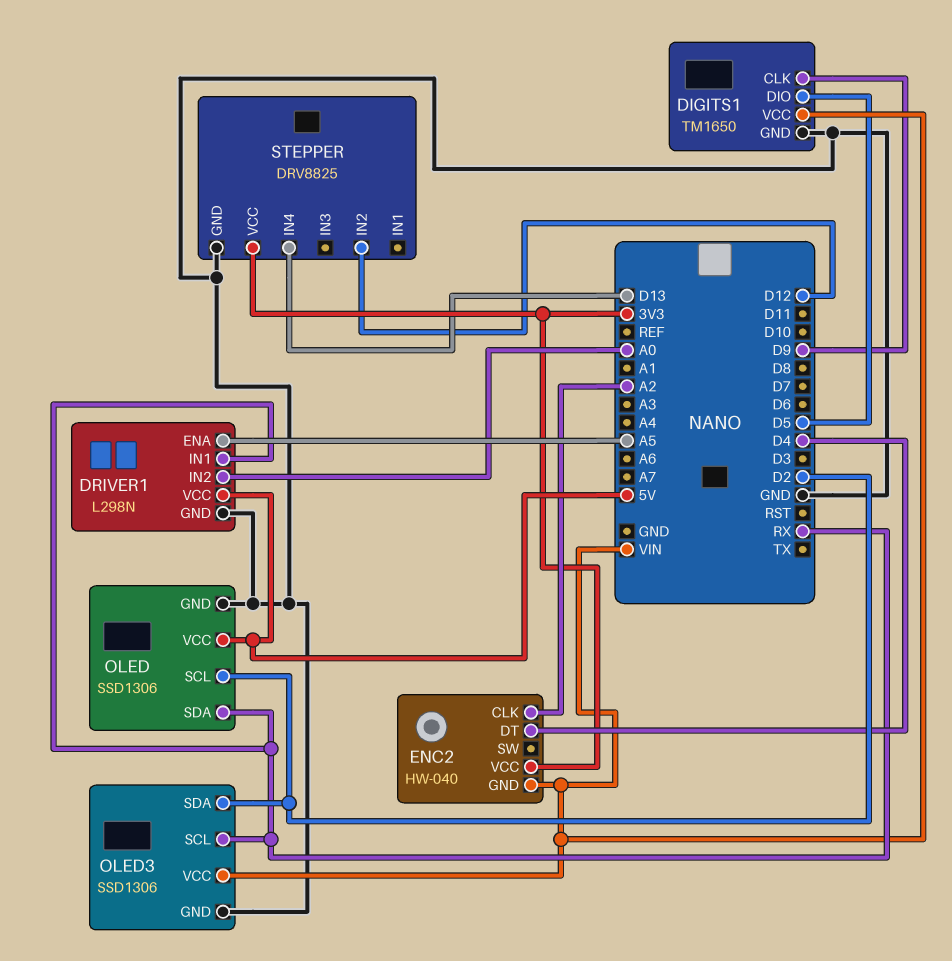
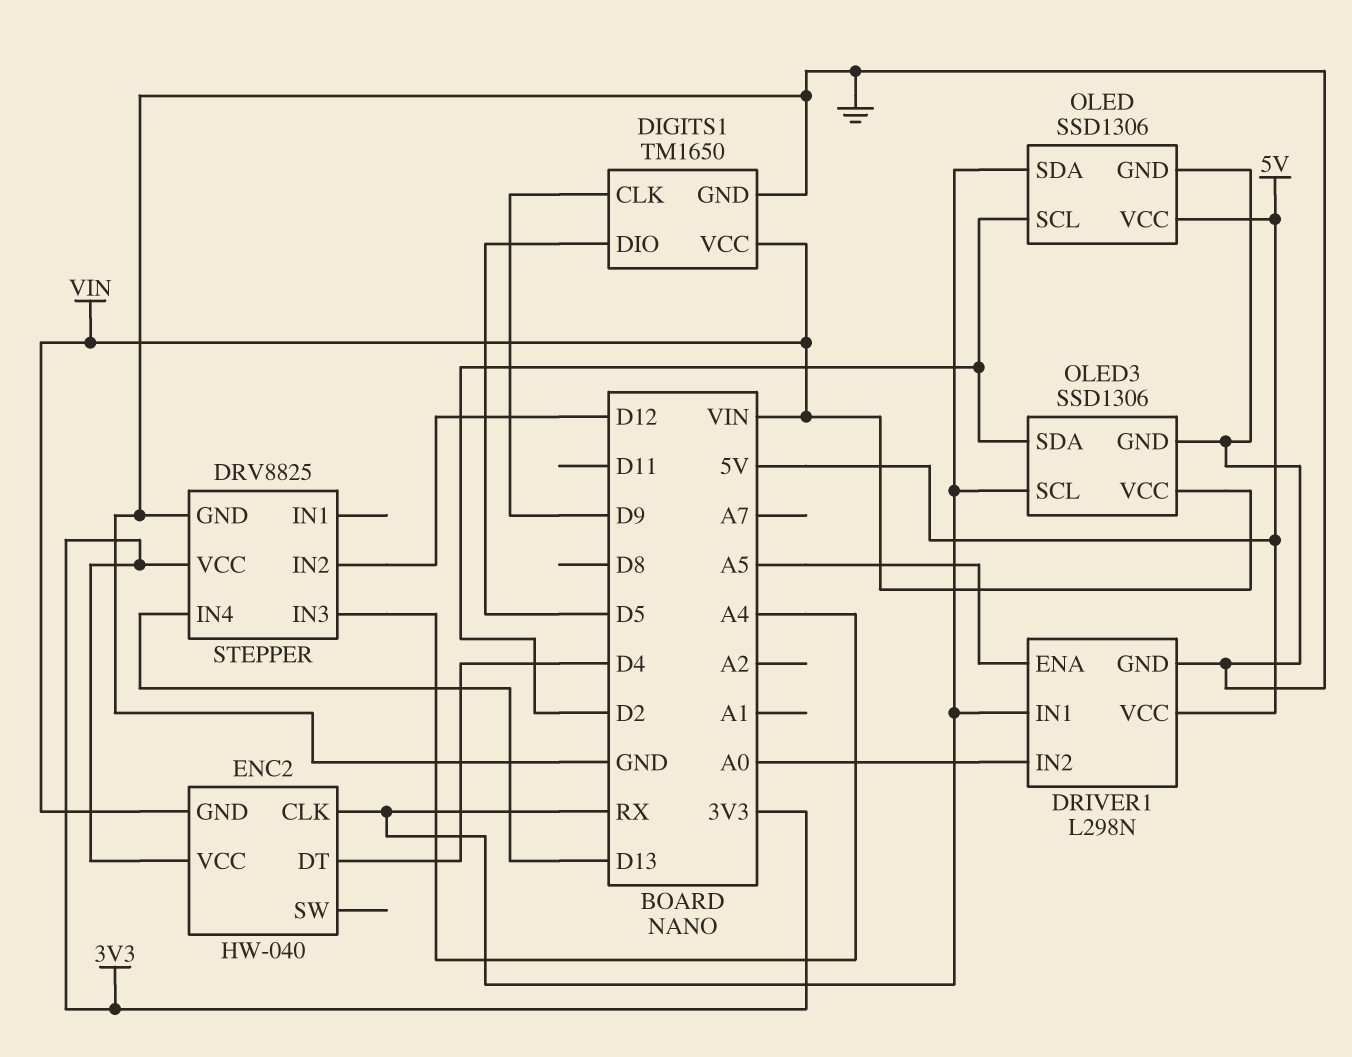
ENC2 pin CLK: A2 -> RX
STEPPER pin IN3: none -> A4

